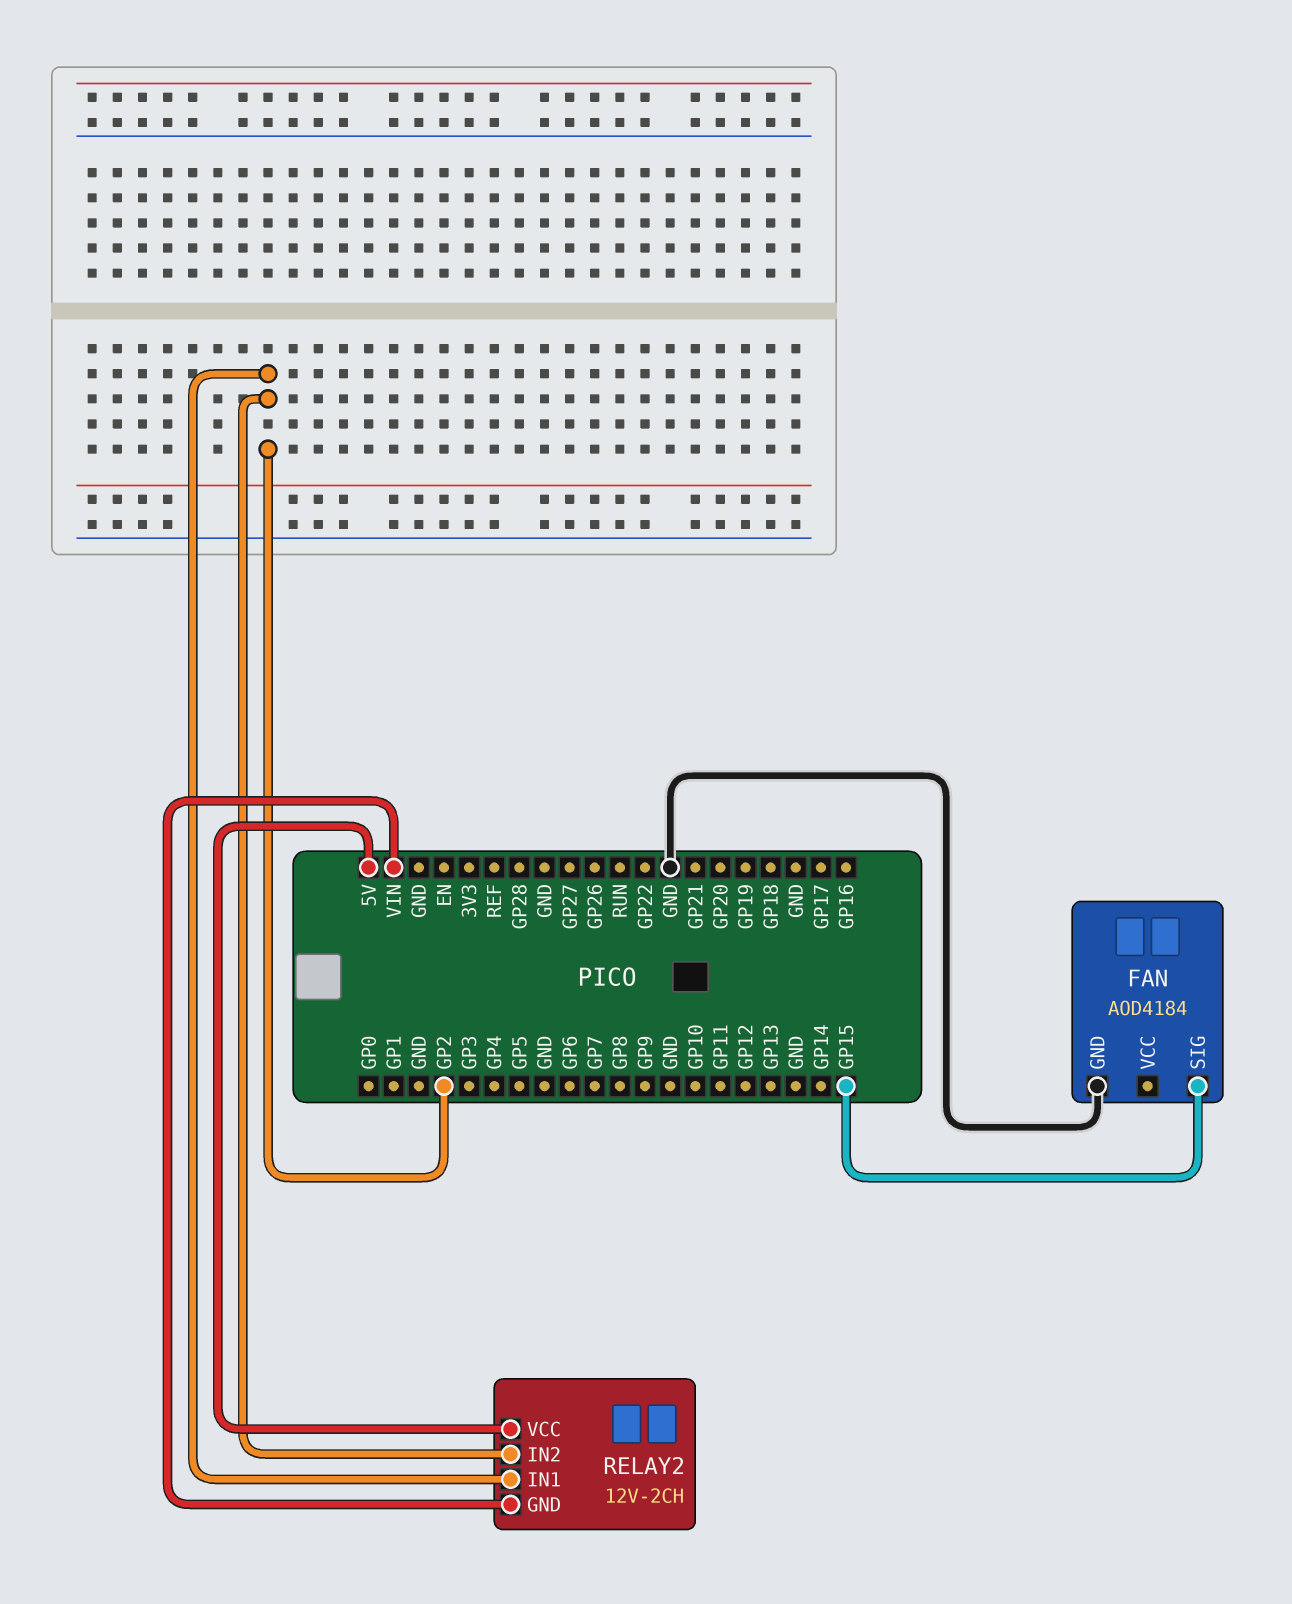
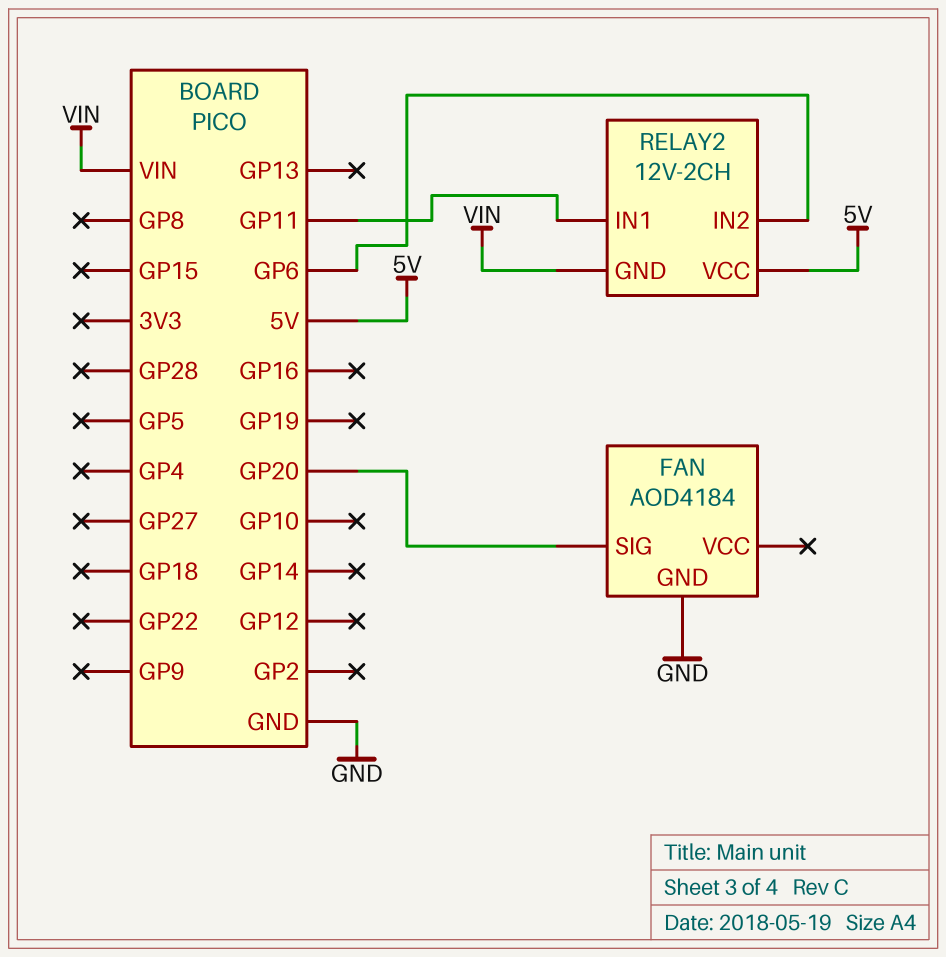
FAN pin SIG: GP15 -> GP20
RELAY2 pin IN1: GP2 -> GP11
RELAY2 pin IN2: GP2 -> GP6

